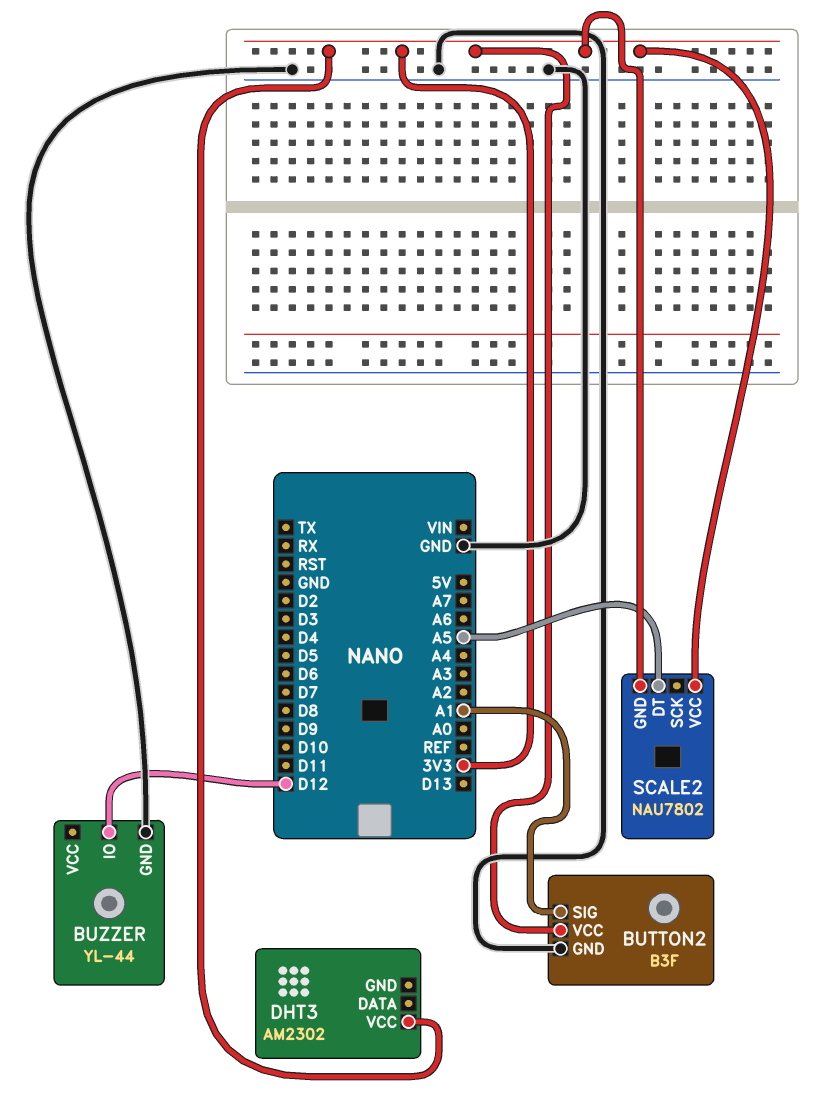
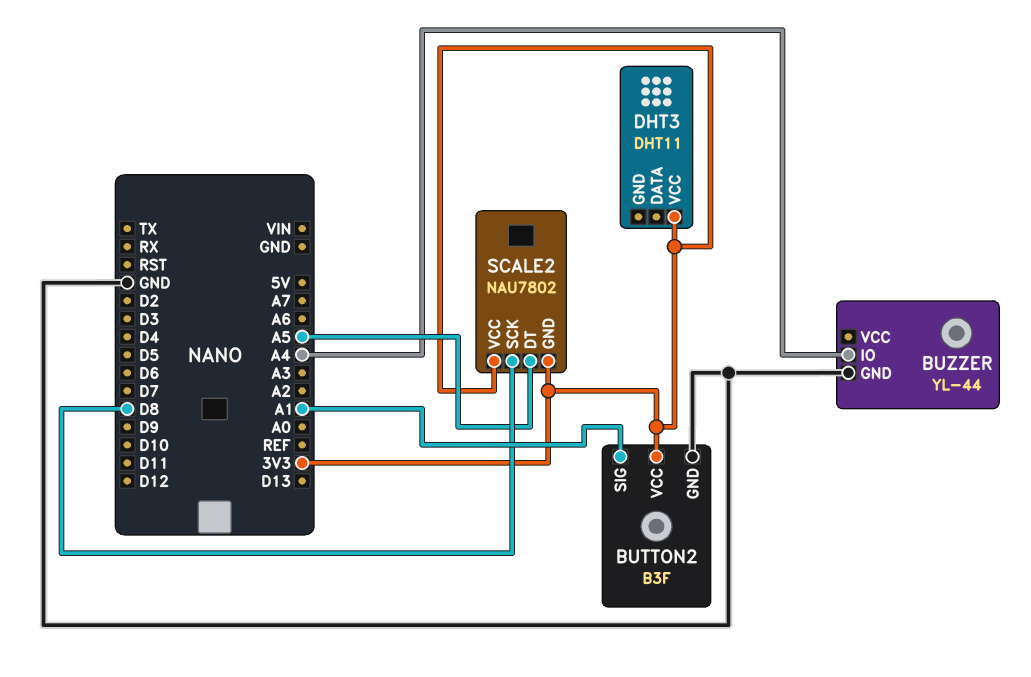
BUZZER pin IO: D12 -> A4
DHT3: AM2302 -> DHT11
SCALE2 pin SCK: none -> D8

